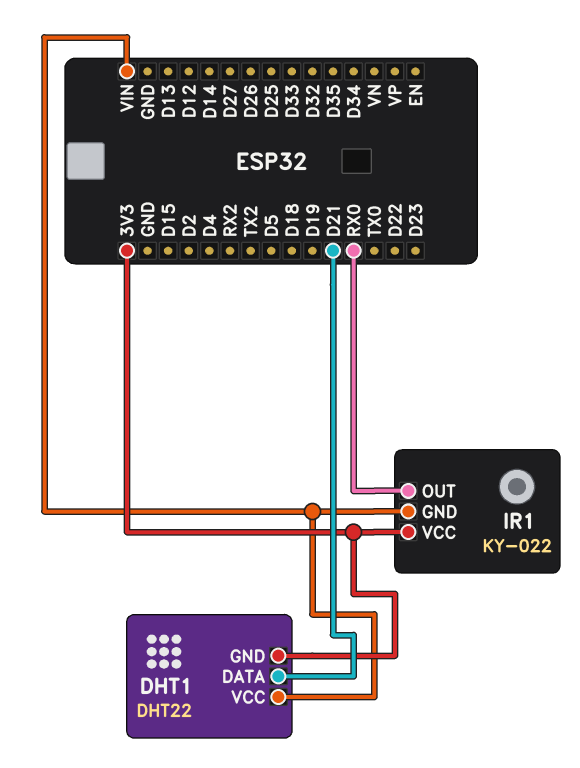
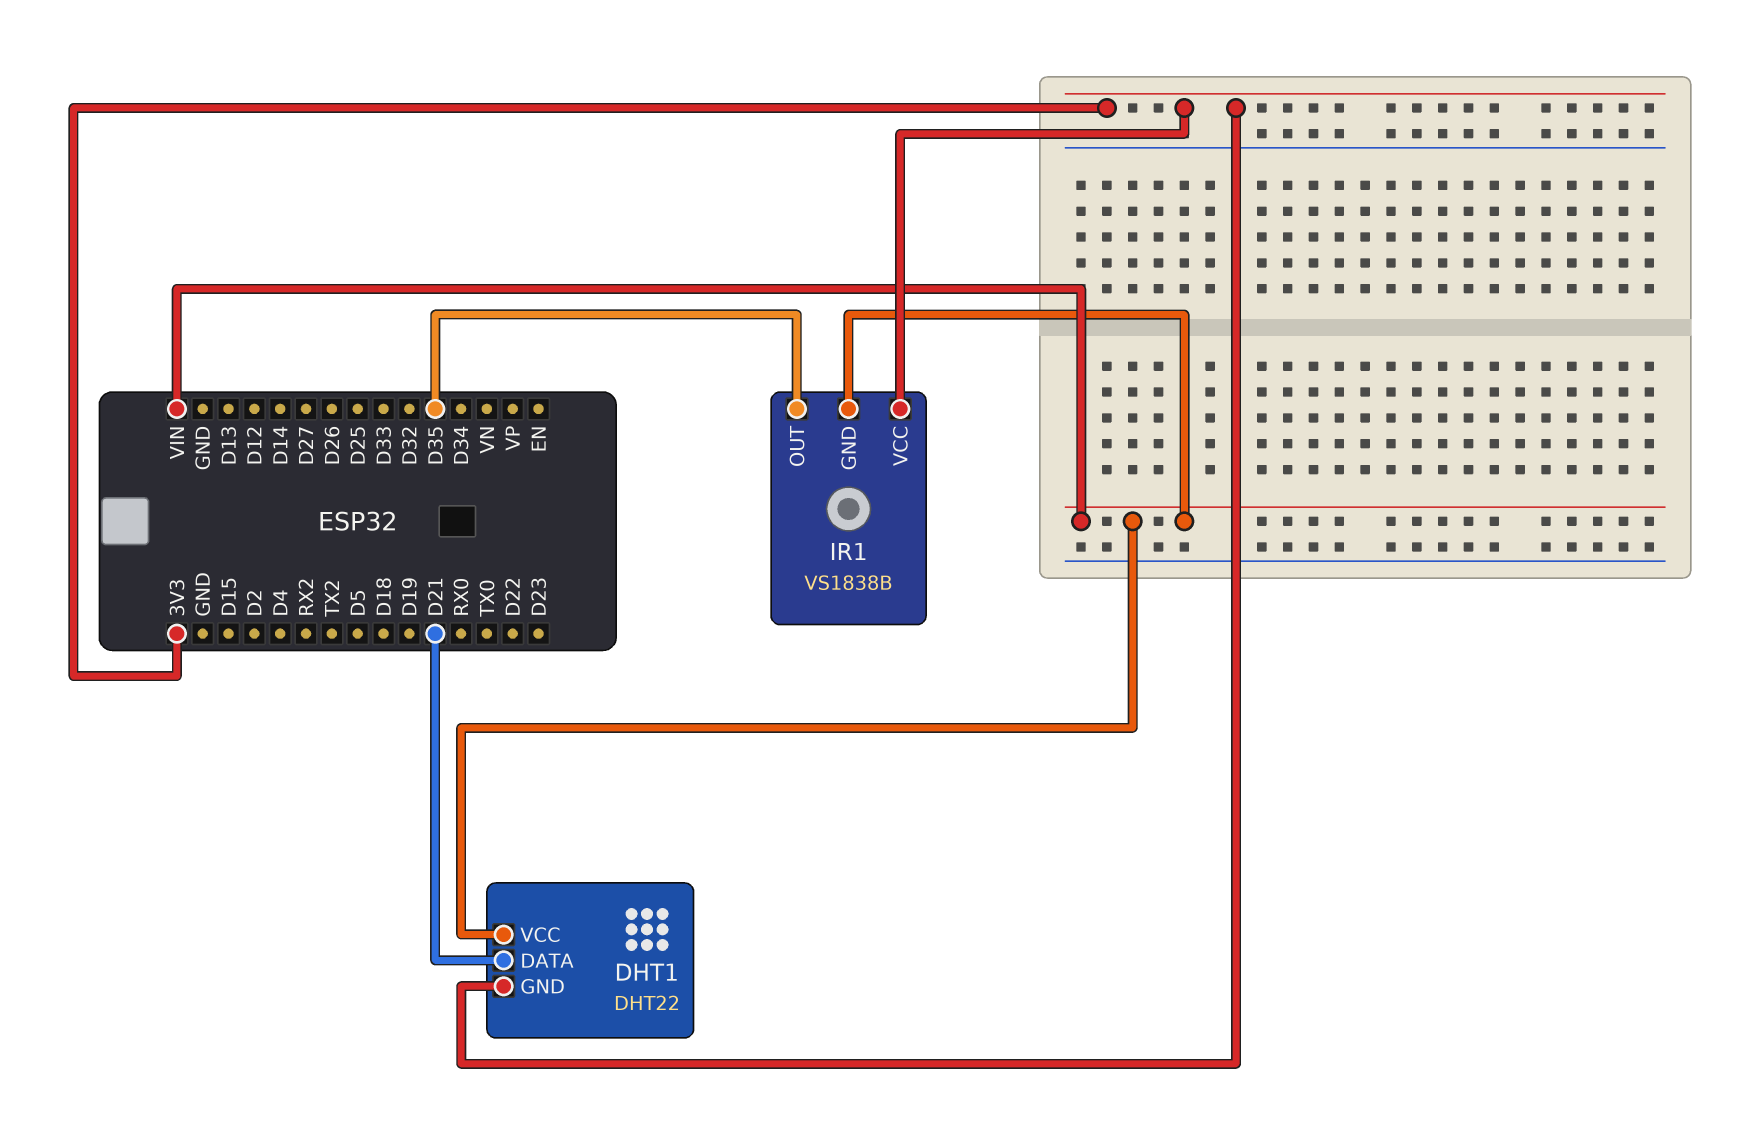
IR1: KY-022 -> VS1838B
IR1 pin OUT: RX0 -> D35

